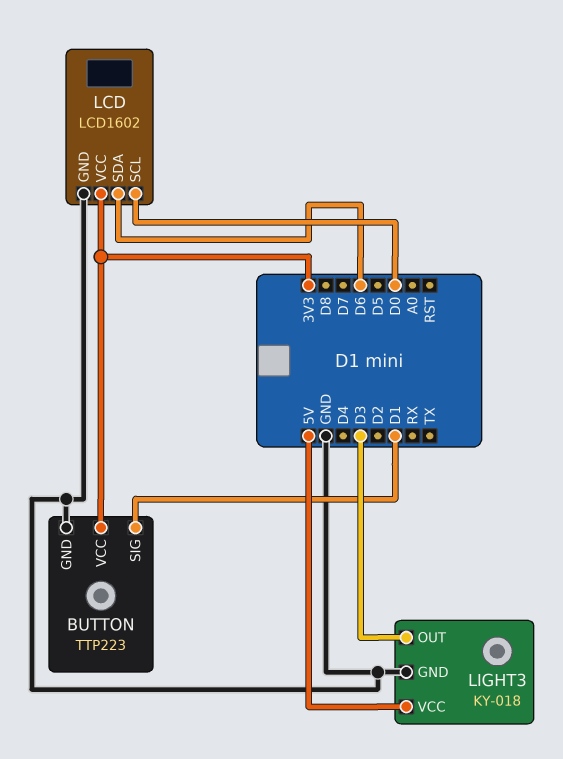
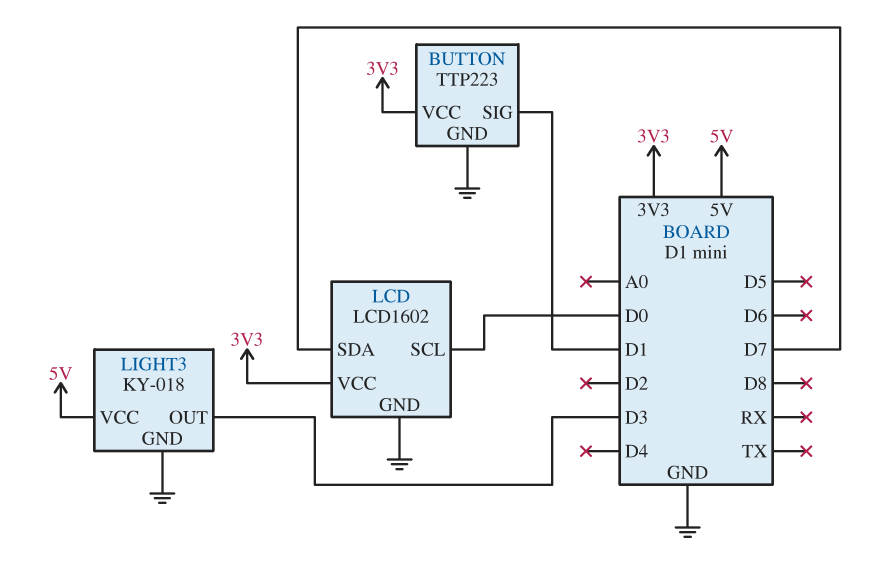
LCD pin SDA: D6 -> D7

